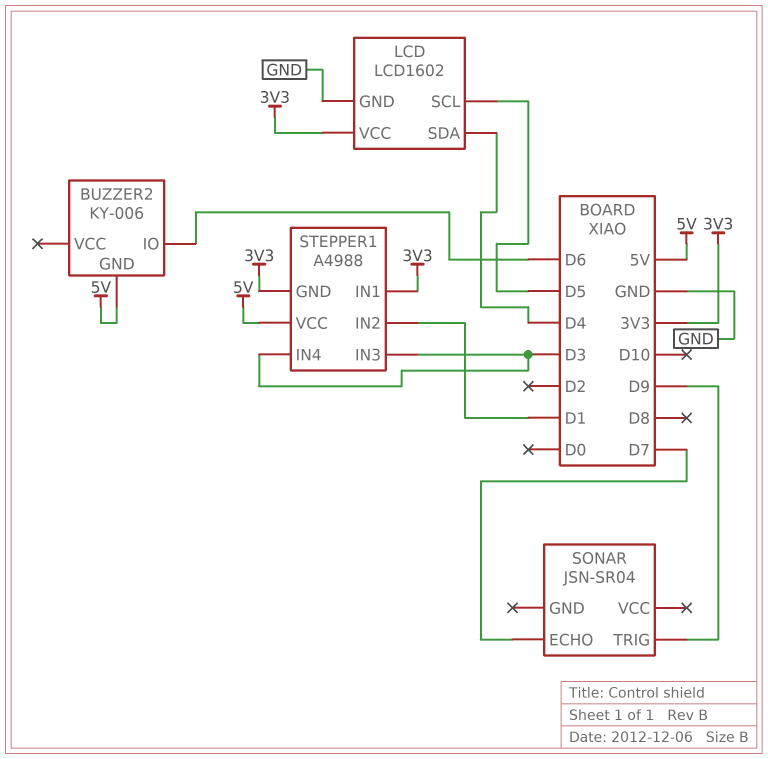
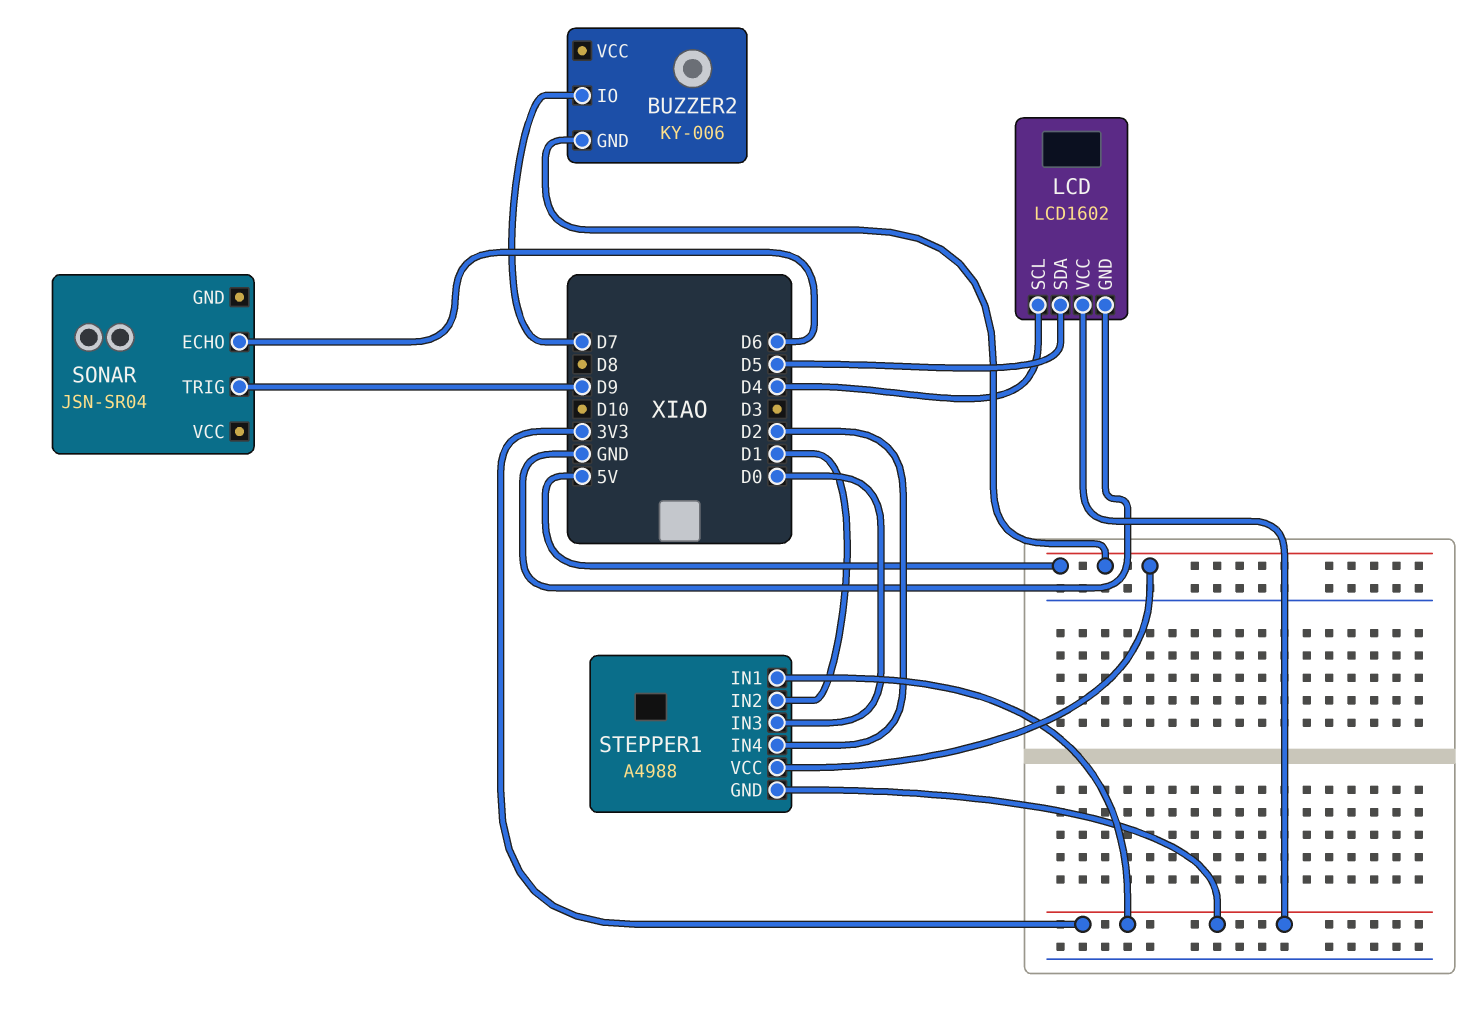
BUZZER2 pin IO: D6 -> D7
LCD pin SCL: D5 -> D4
LCD pin SDA: D4 -> D5
SONAR pin ECHO: D7 -> D6
STEPPER1 pin IN3: D3 -> D0
STEPPER1 pin IN4: D3 -> D2

